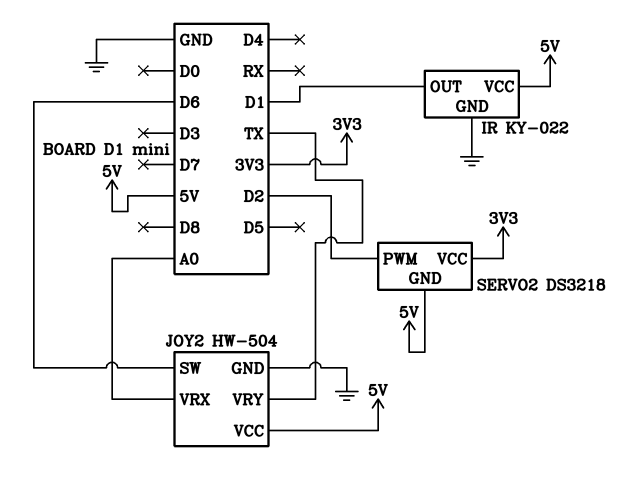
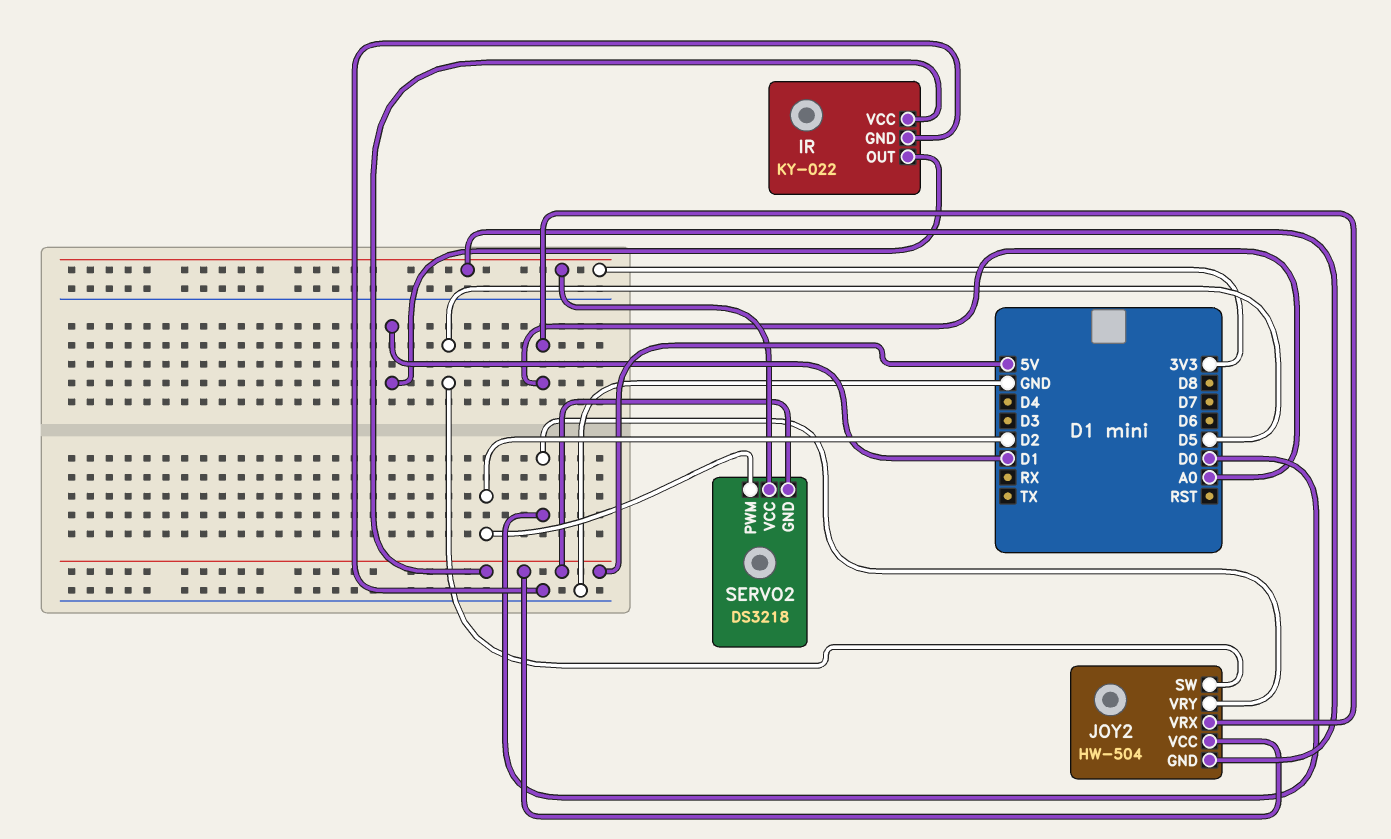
JOY2 pin GND: GND -> 3V3
JOY2 pin SW: D6 -> D5
JOY2 pin VRY: TX -> D0

